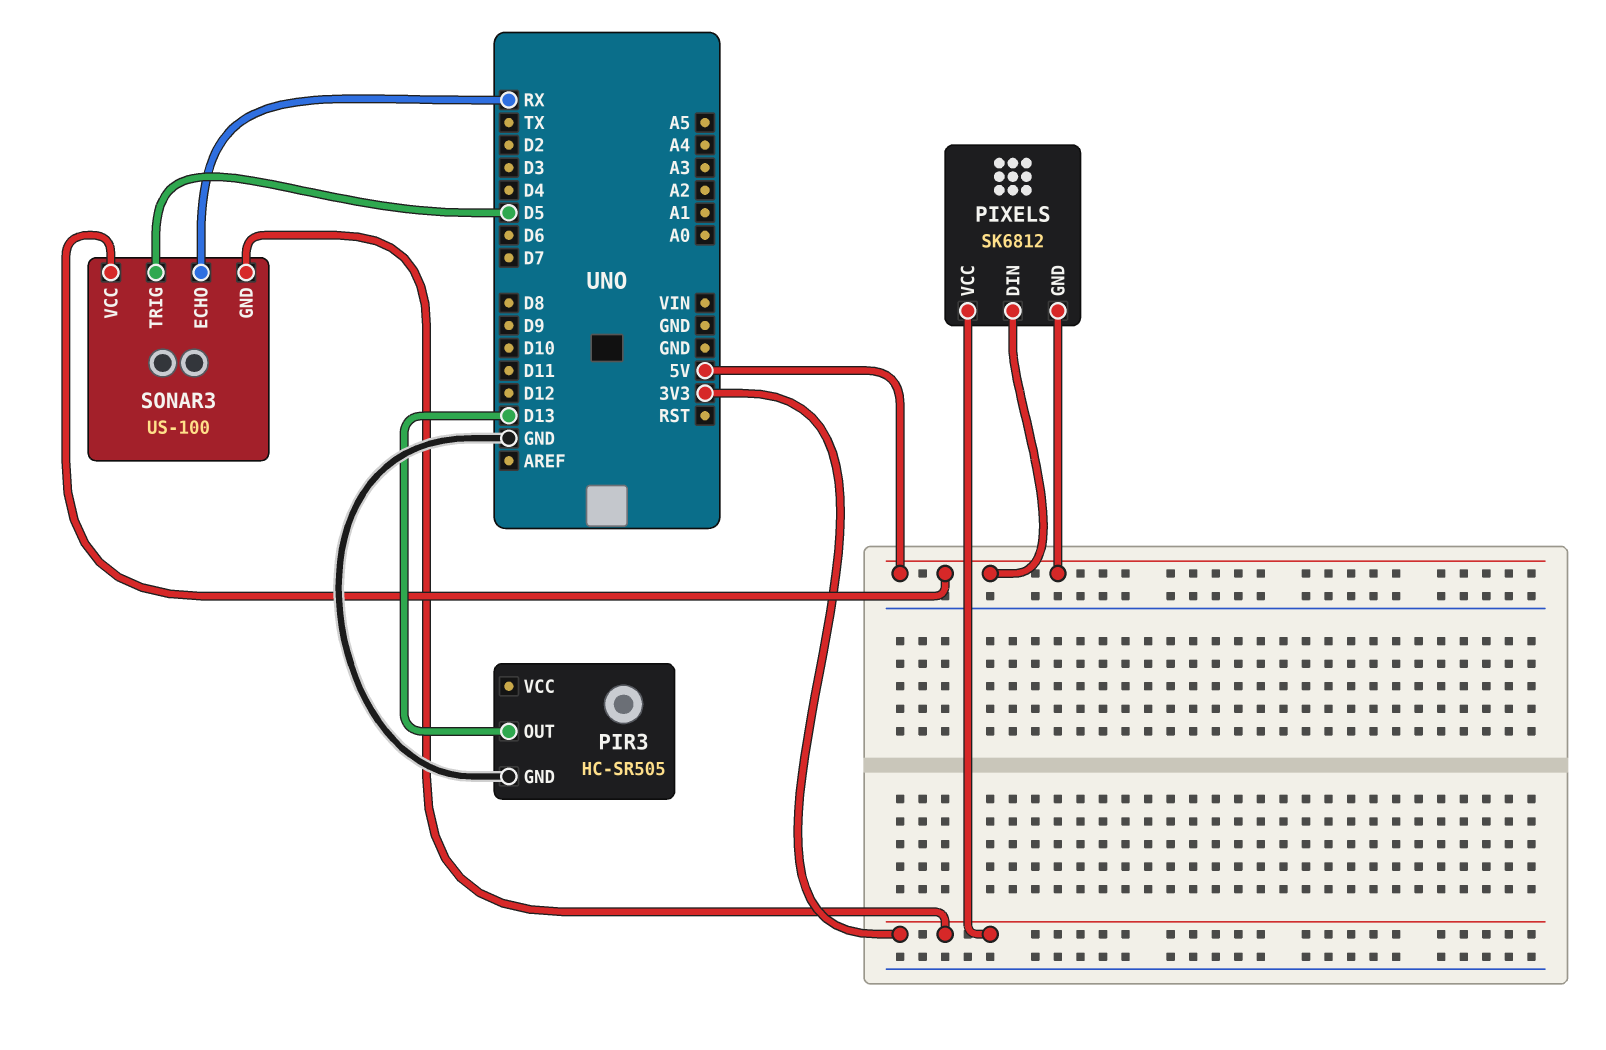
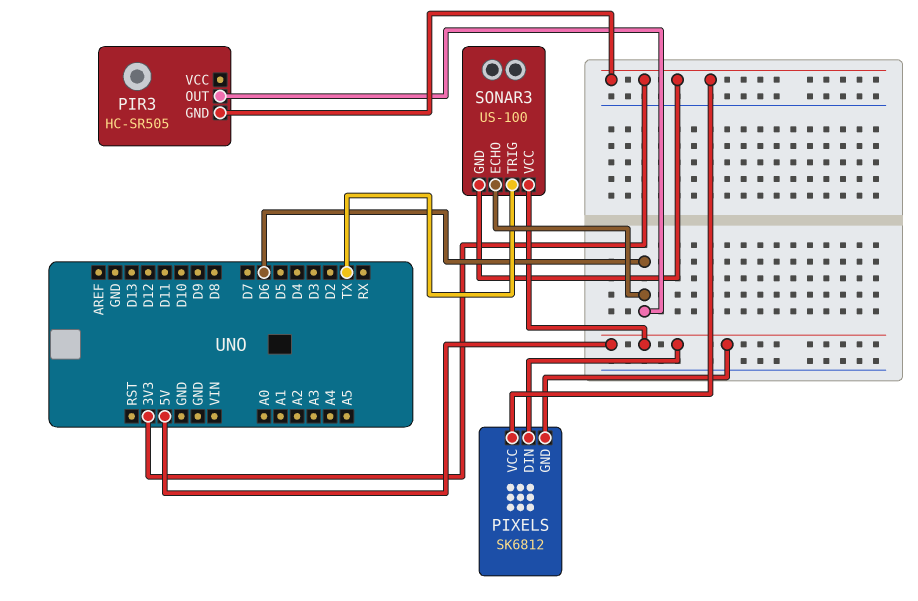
PIR3 pin GND: GND -> 3V3
PIR3 pin OUT: D13 -> D6
SONAR3 pin ECHO: RX -> D6
SONAR3 pin TRIG: D5 -> TX

